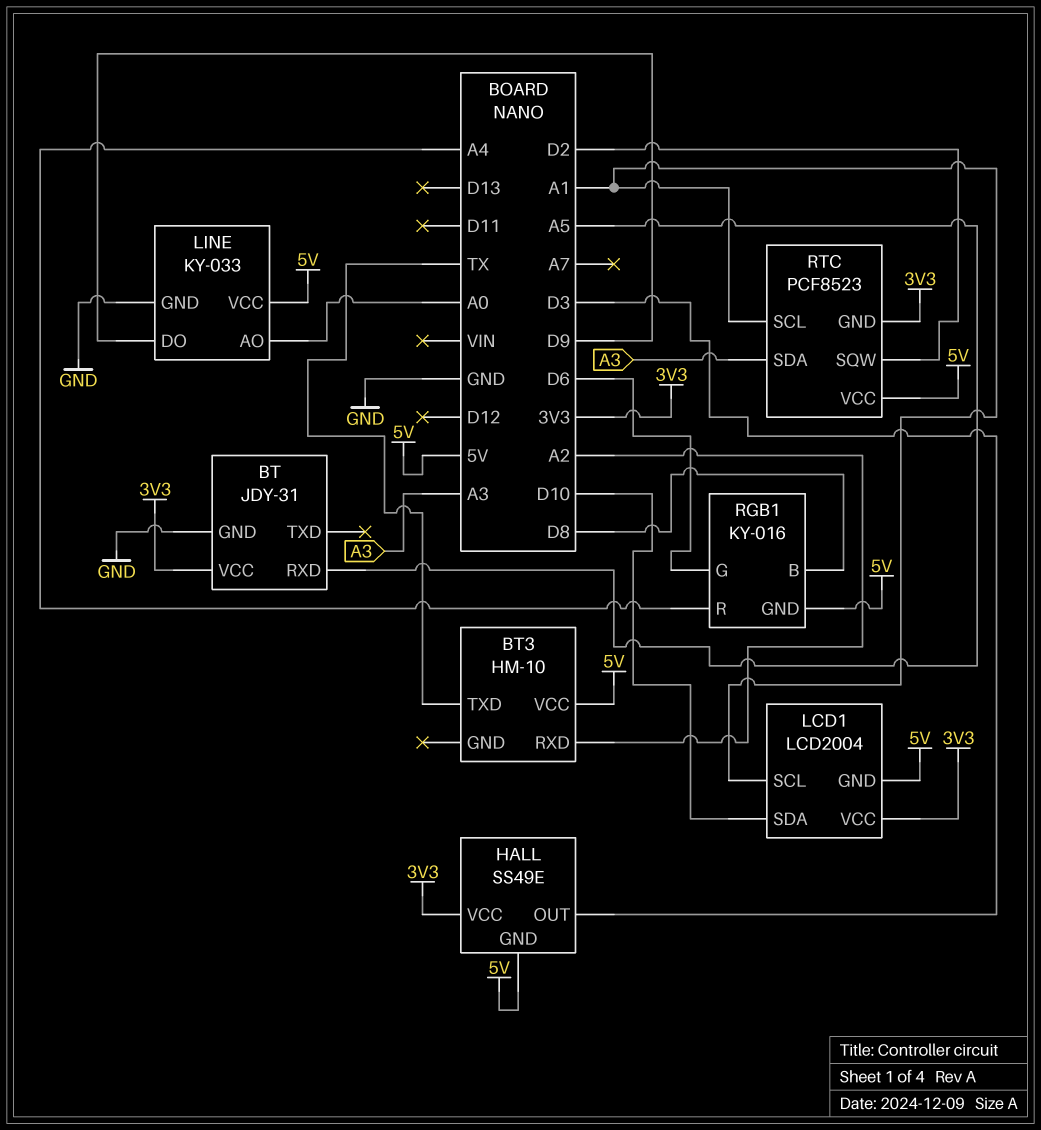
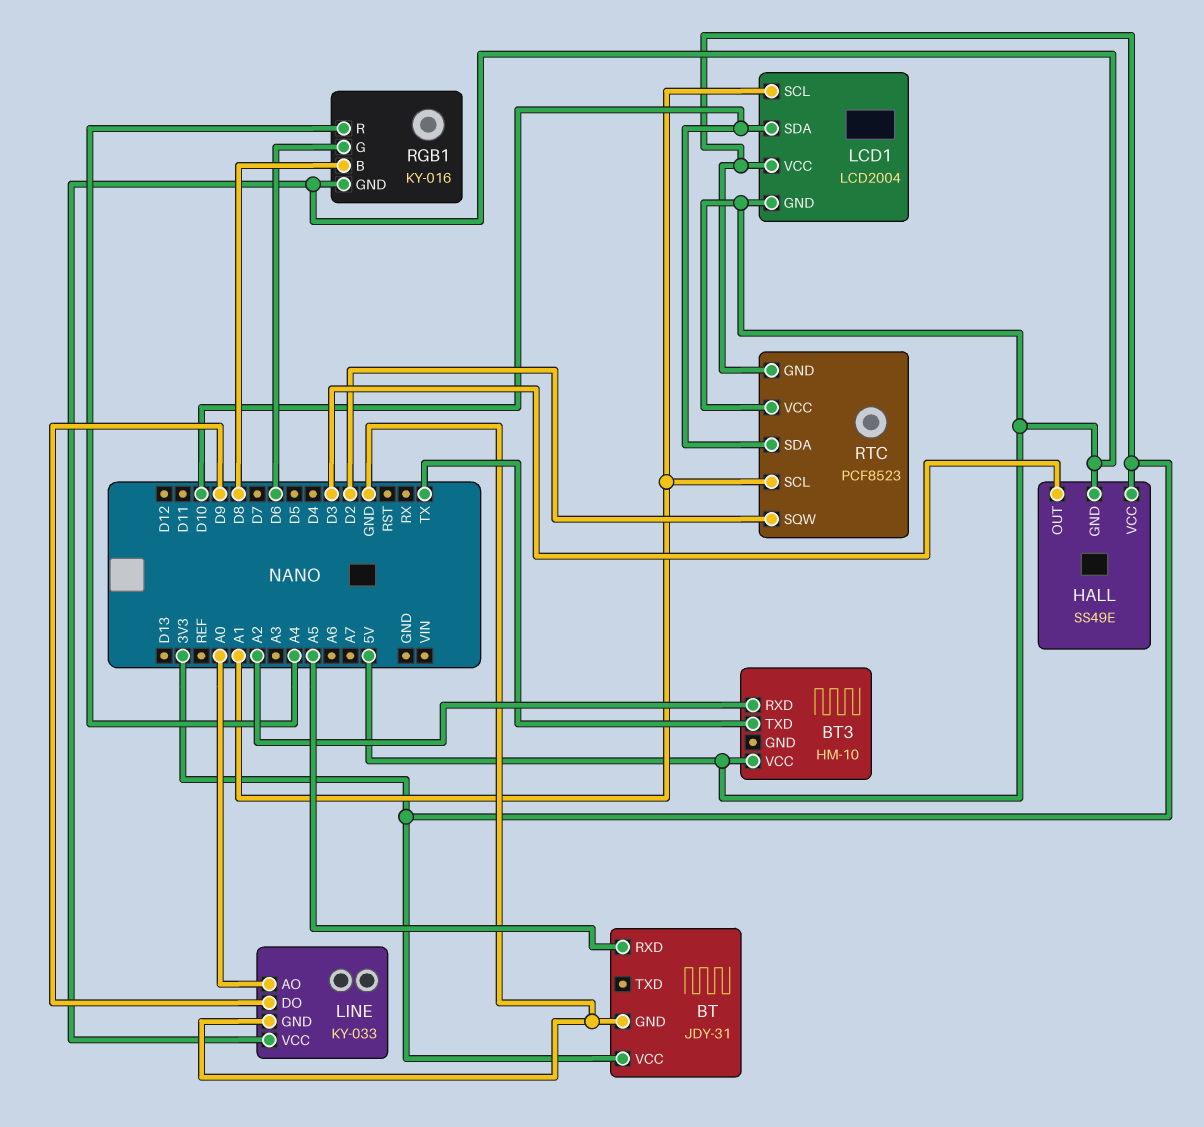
RTC pin SDA: A3 -> D10

